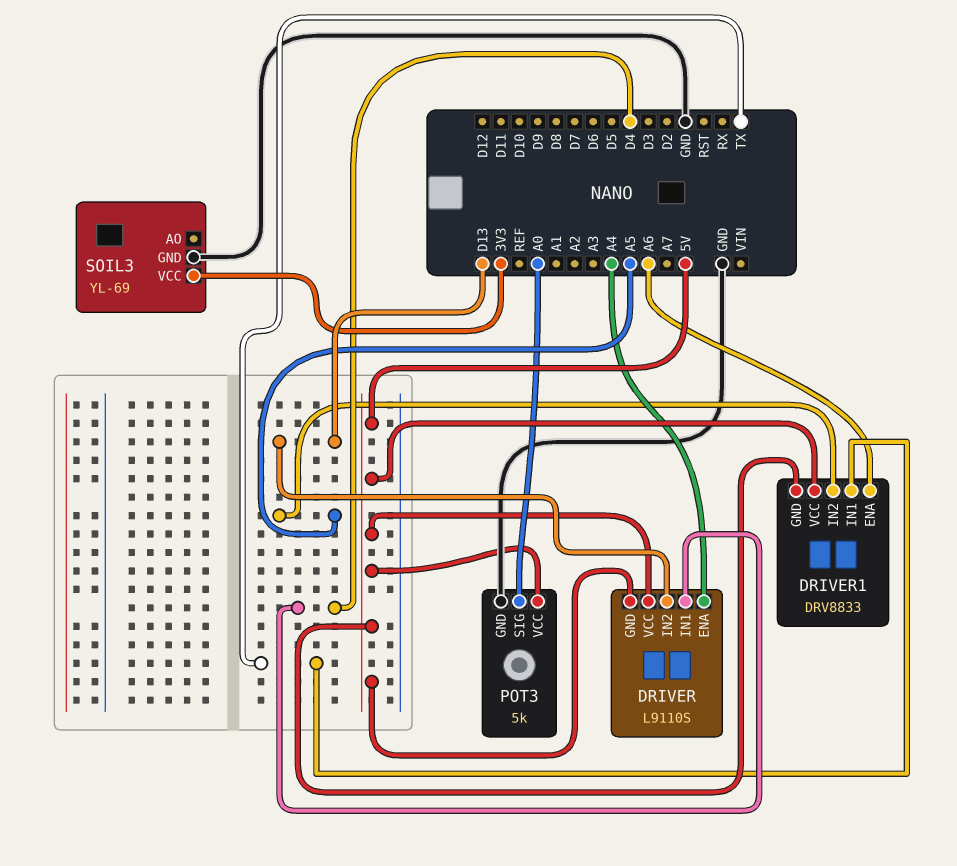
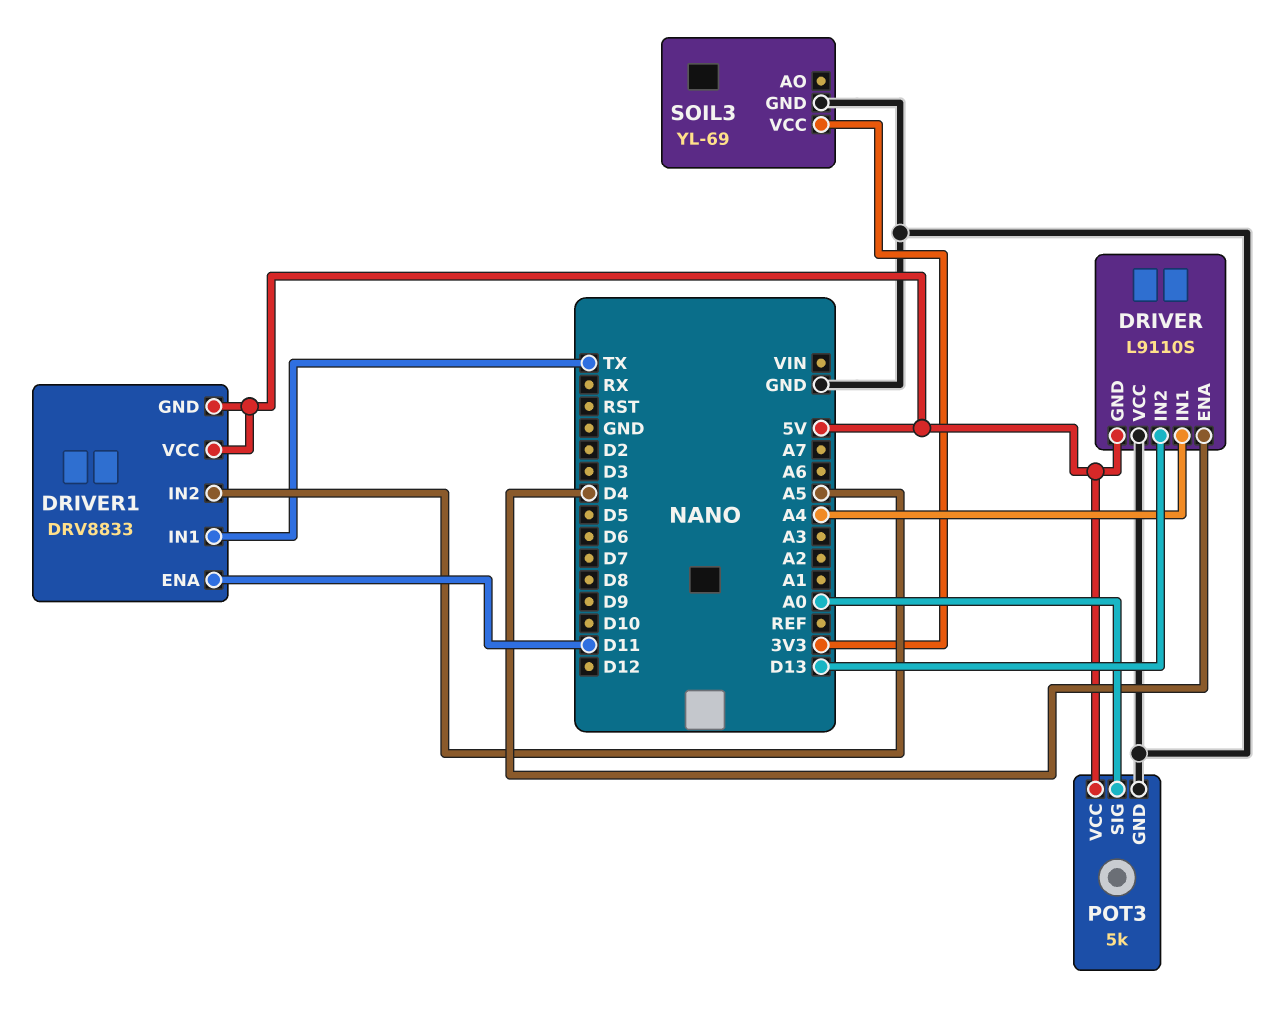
DRIVER pin ENA: A4 -> D4
DRIVER pin IN1: D4 -> A4
DRIVER pin VCC: 5V -> GND
DRIVER1 pin ENA: A6 -> D11

